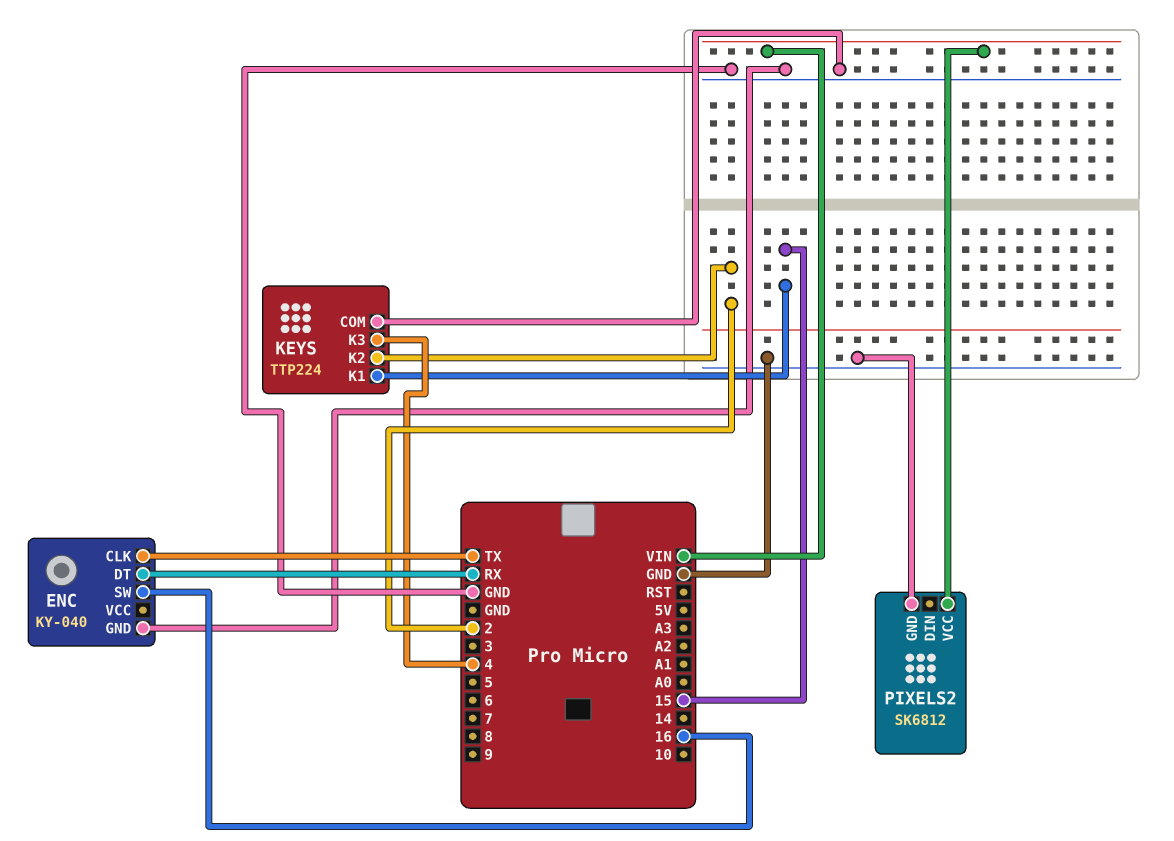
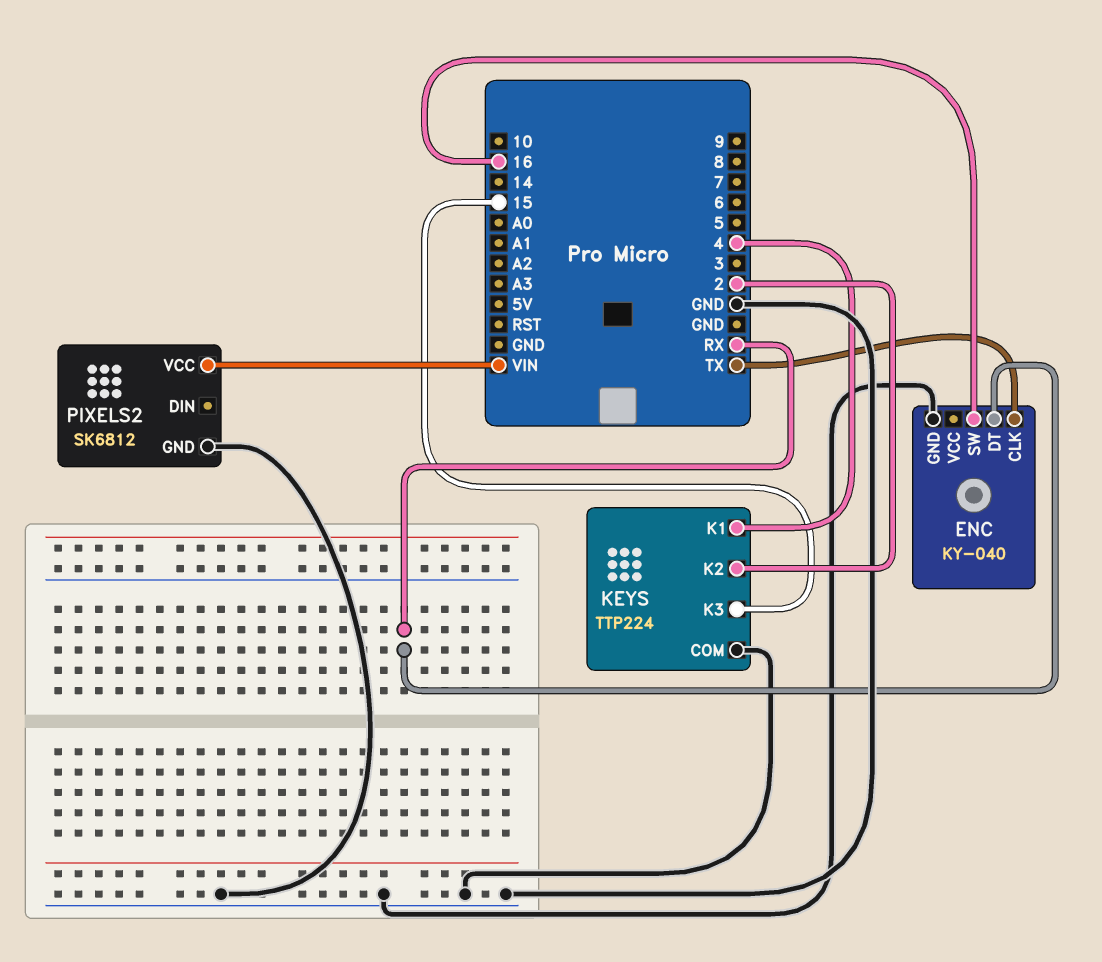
KEYS pin K1: 15 -> 4
KEYS pin K3: 4 -> 15

